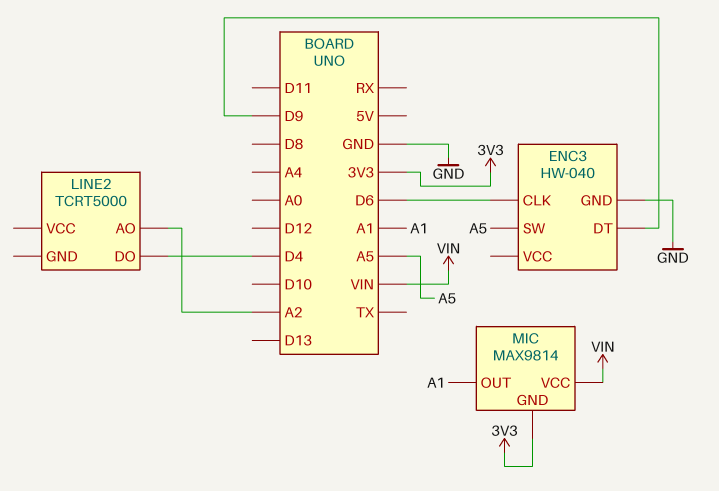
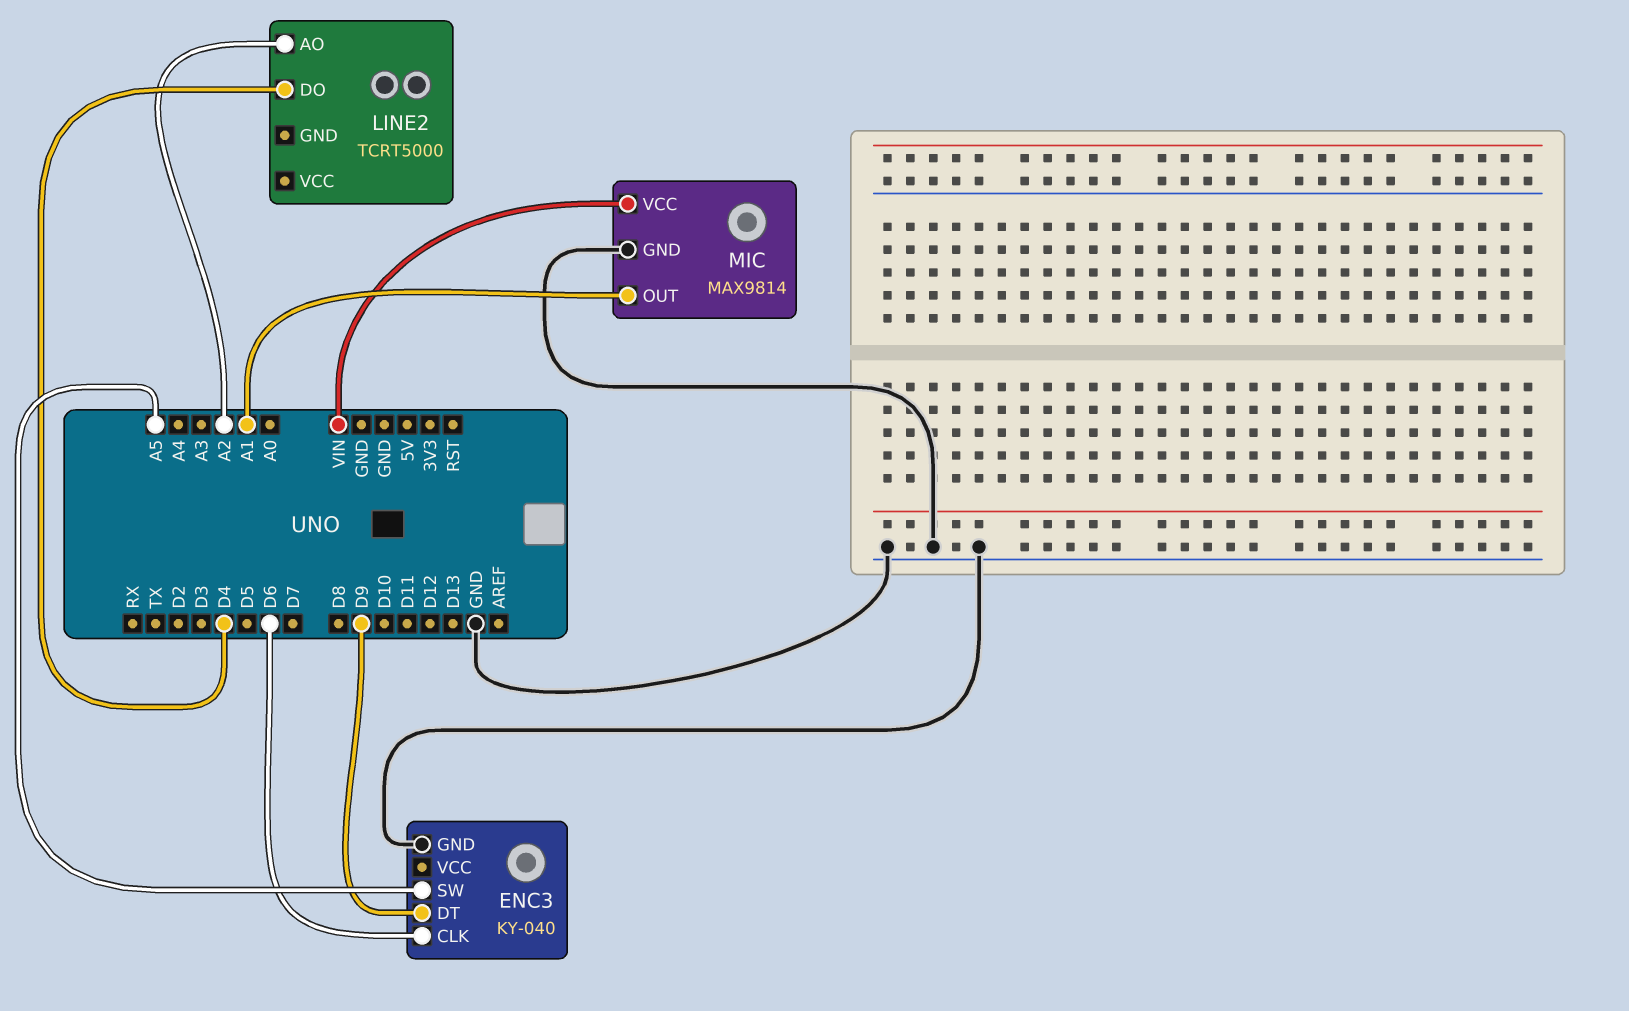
ENC3: HW-040 -> KY-040
MIC pin GND: 3V3 -> GND

